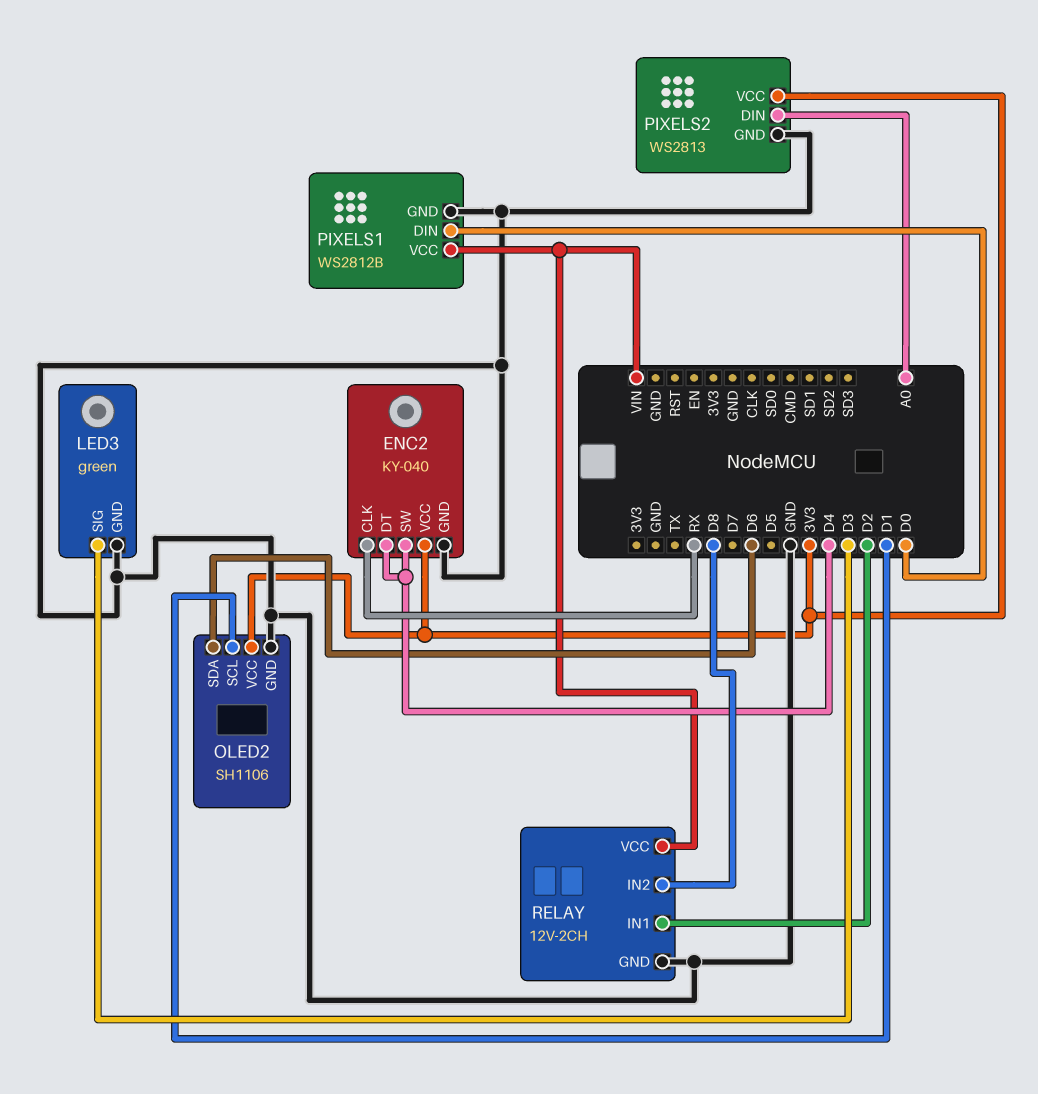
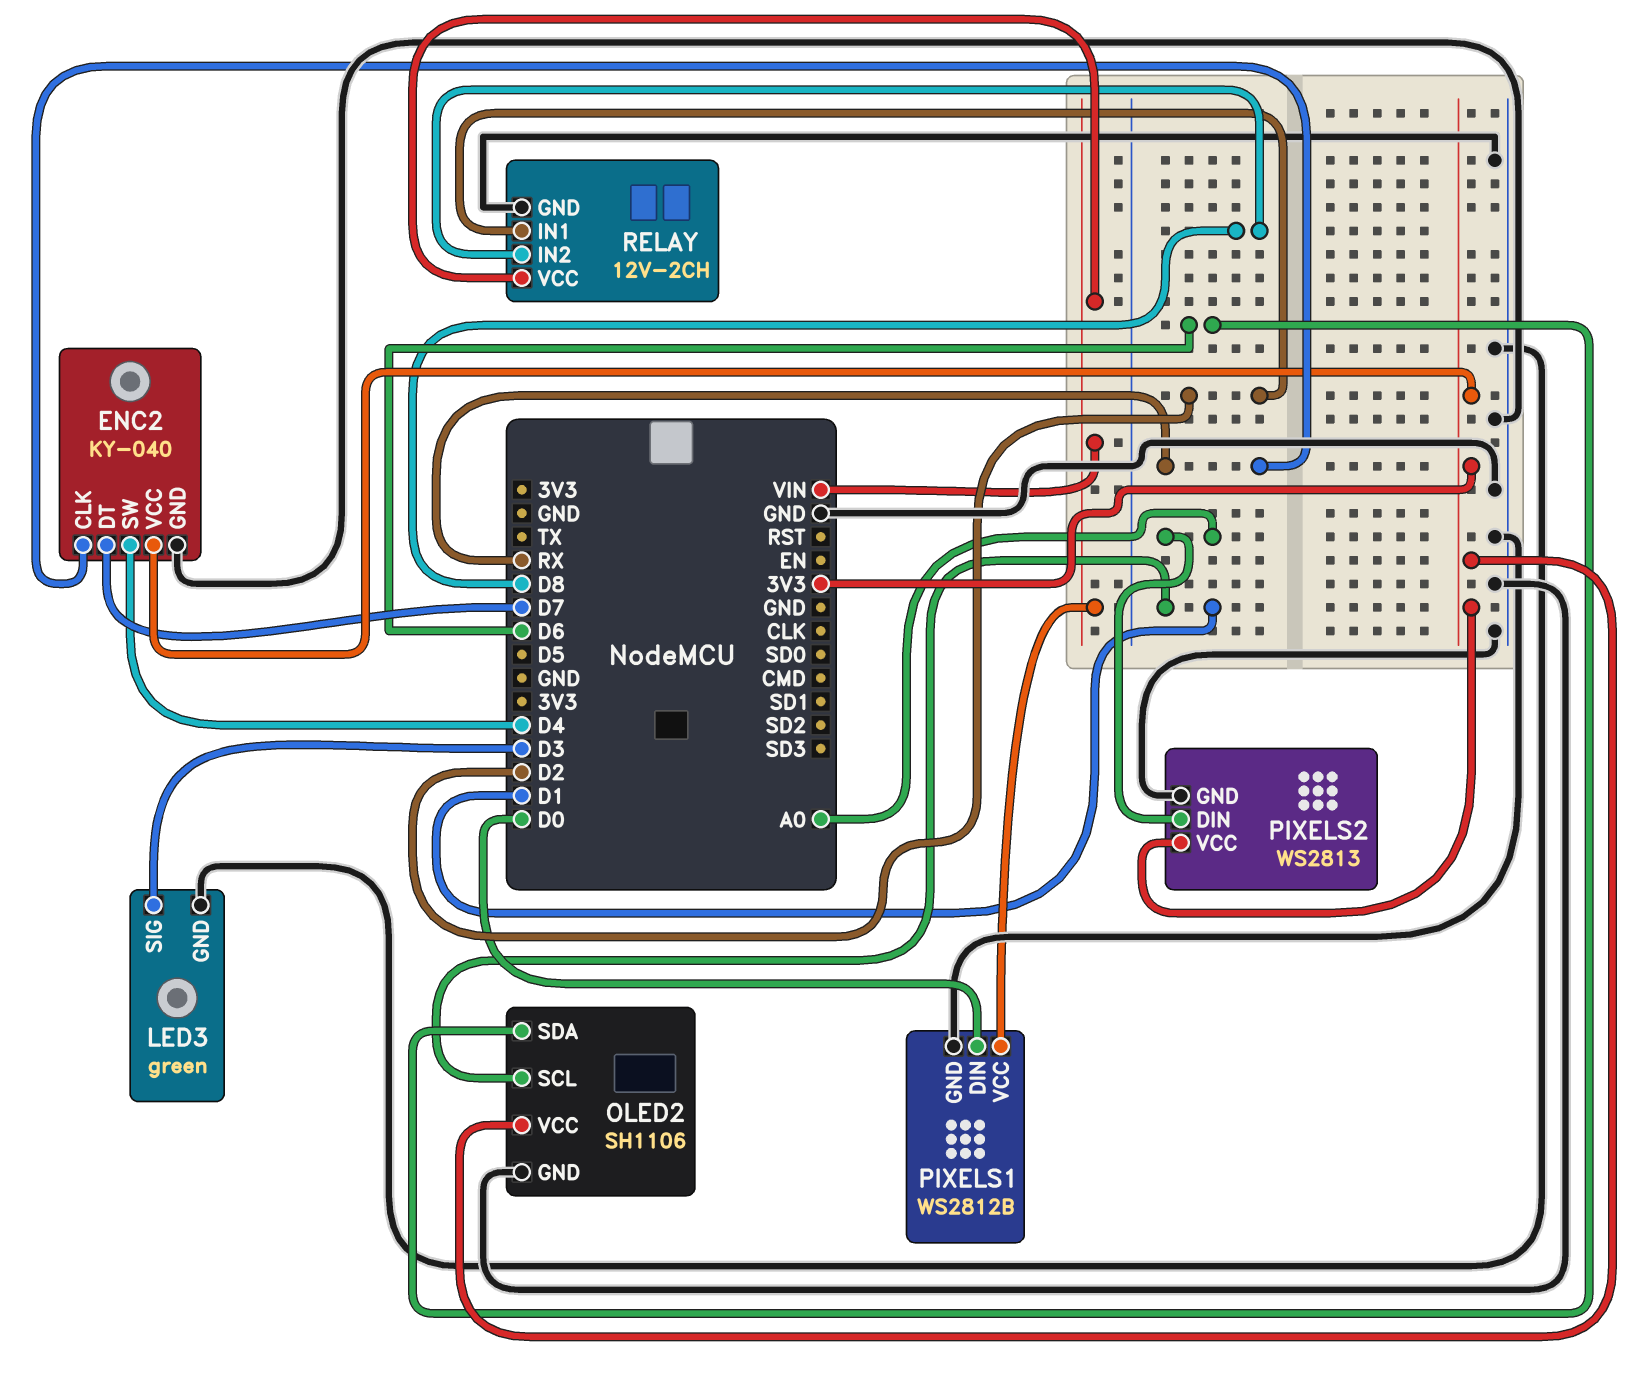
ENC2 pin DT: D4 -> D7

